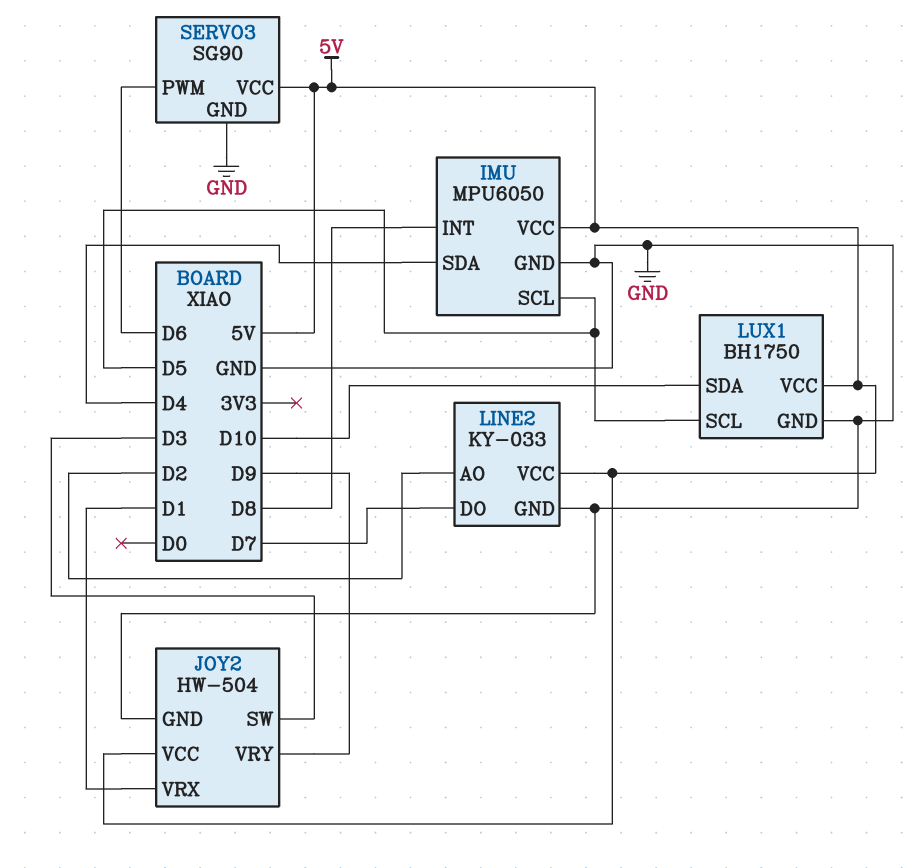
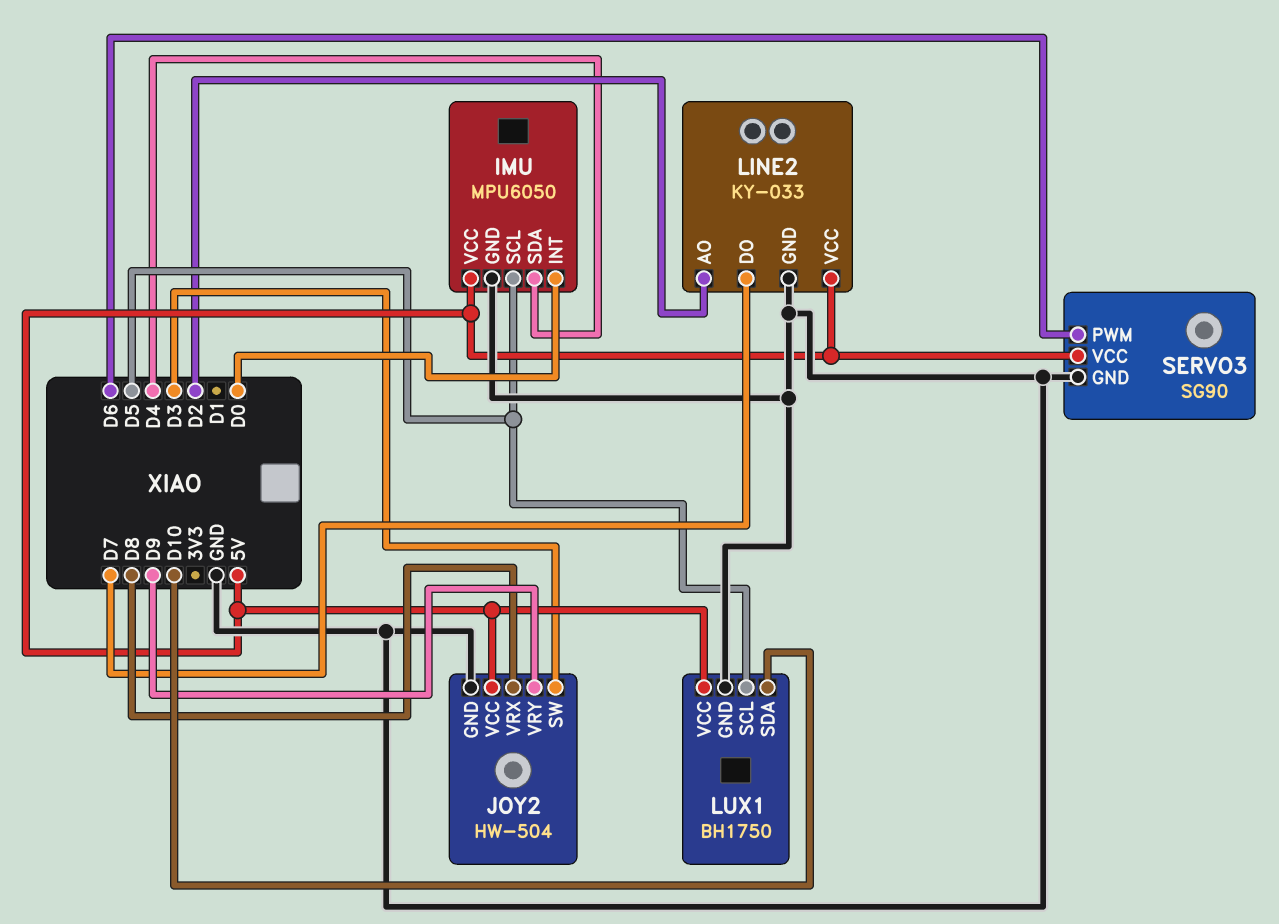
IMU pin INT: D8 -> D0
JOY2 pin VRX: D1 -> D8

